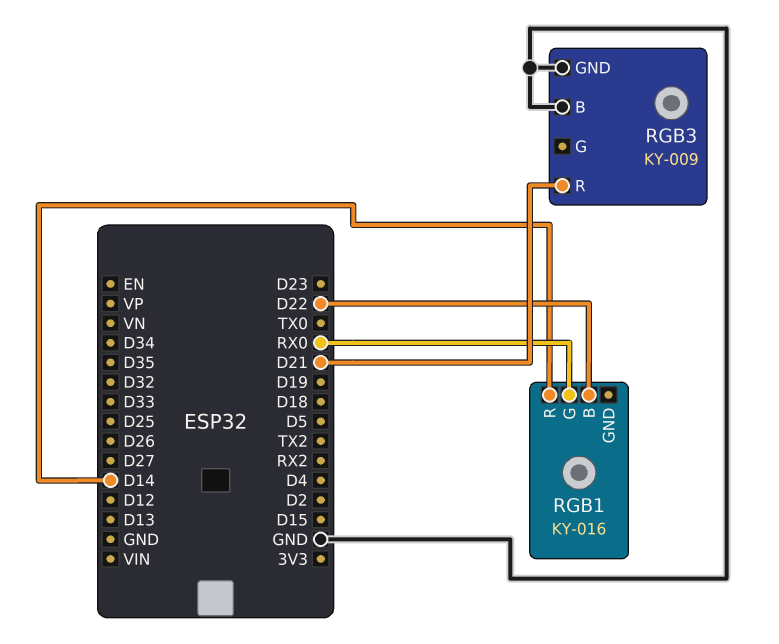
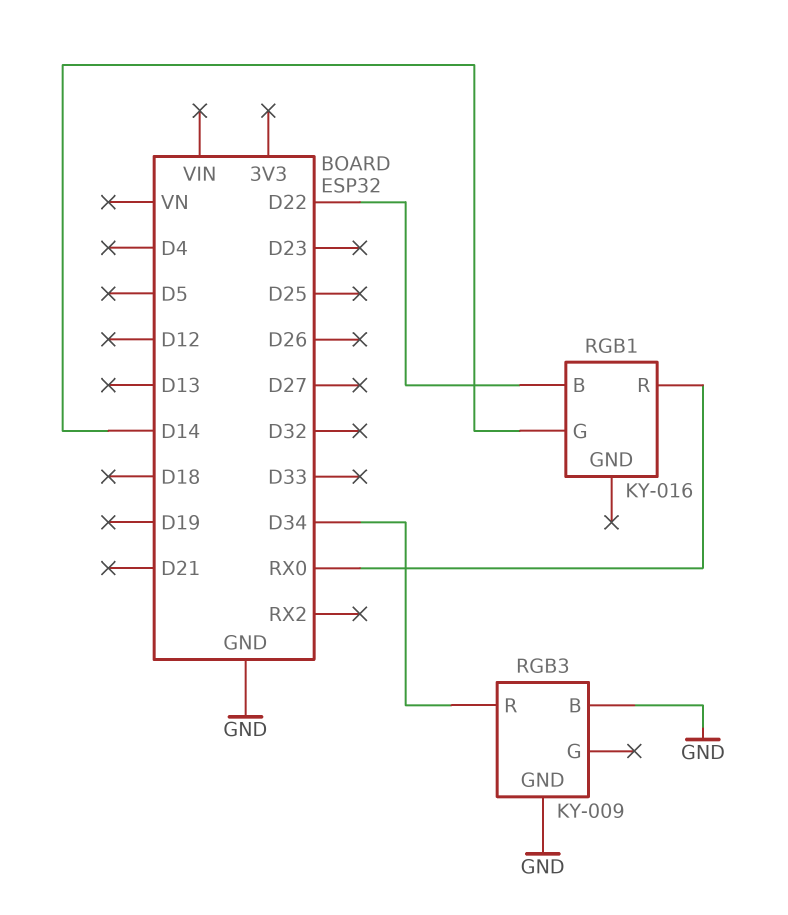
RGB1 pin G: RX0 -> D14
RGB1 pin R: D14 -> RX0
RGB3 pin R: D21 -> D34

